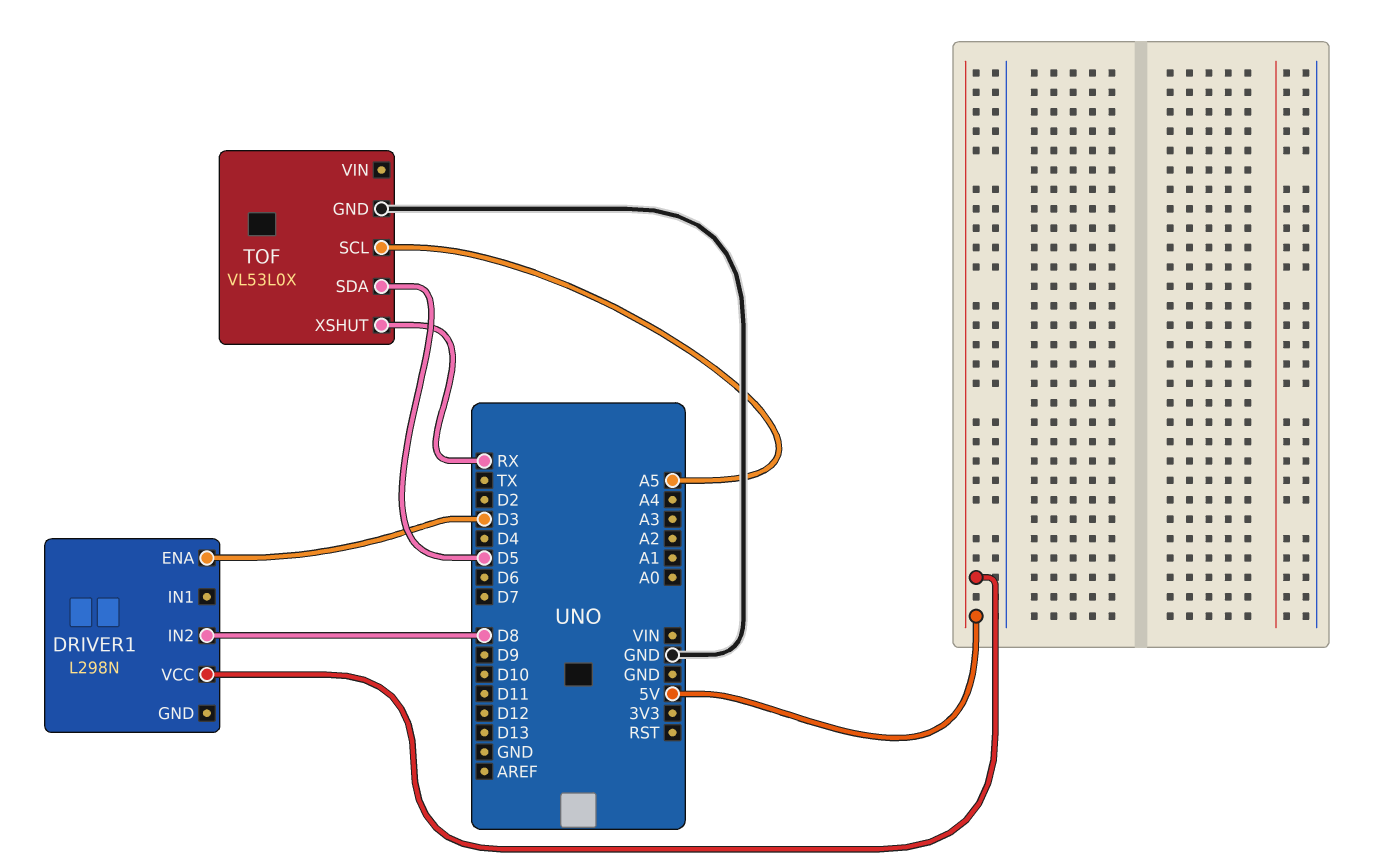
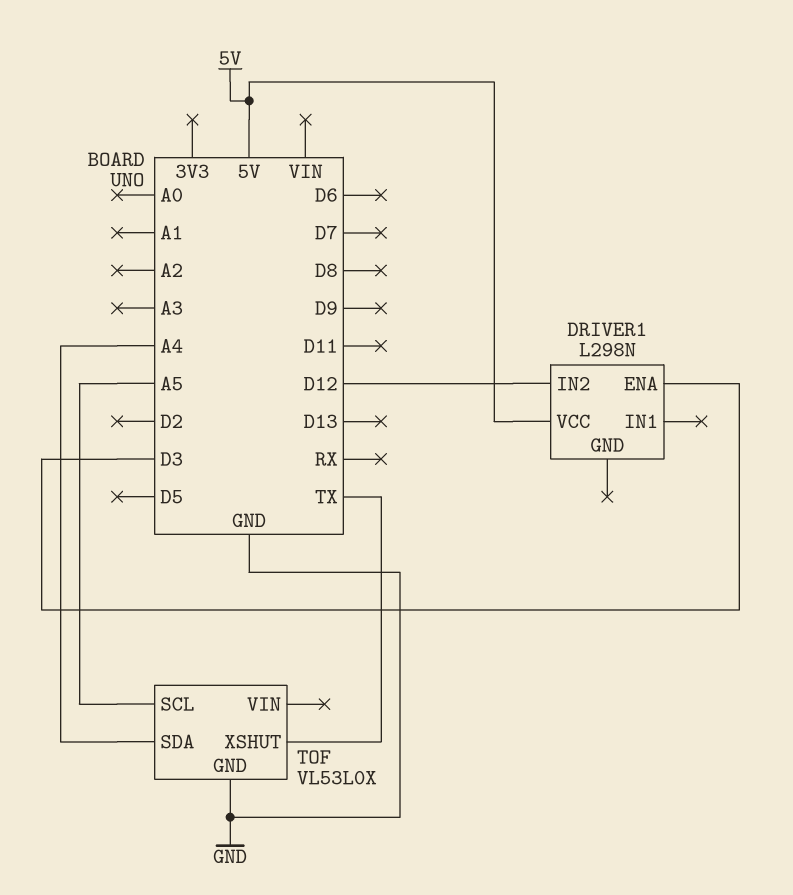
DRIVER1 pin IN2: D8 -> D12
TOF pin SDA: D5 -> A4
TOF pin XSHUT: RX -> TX

